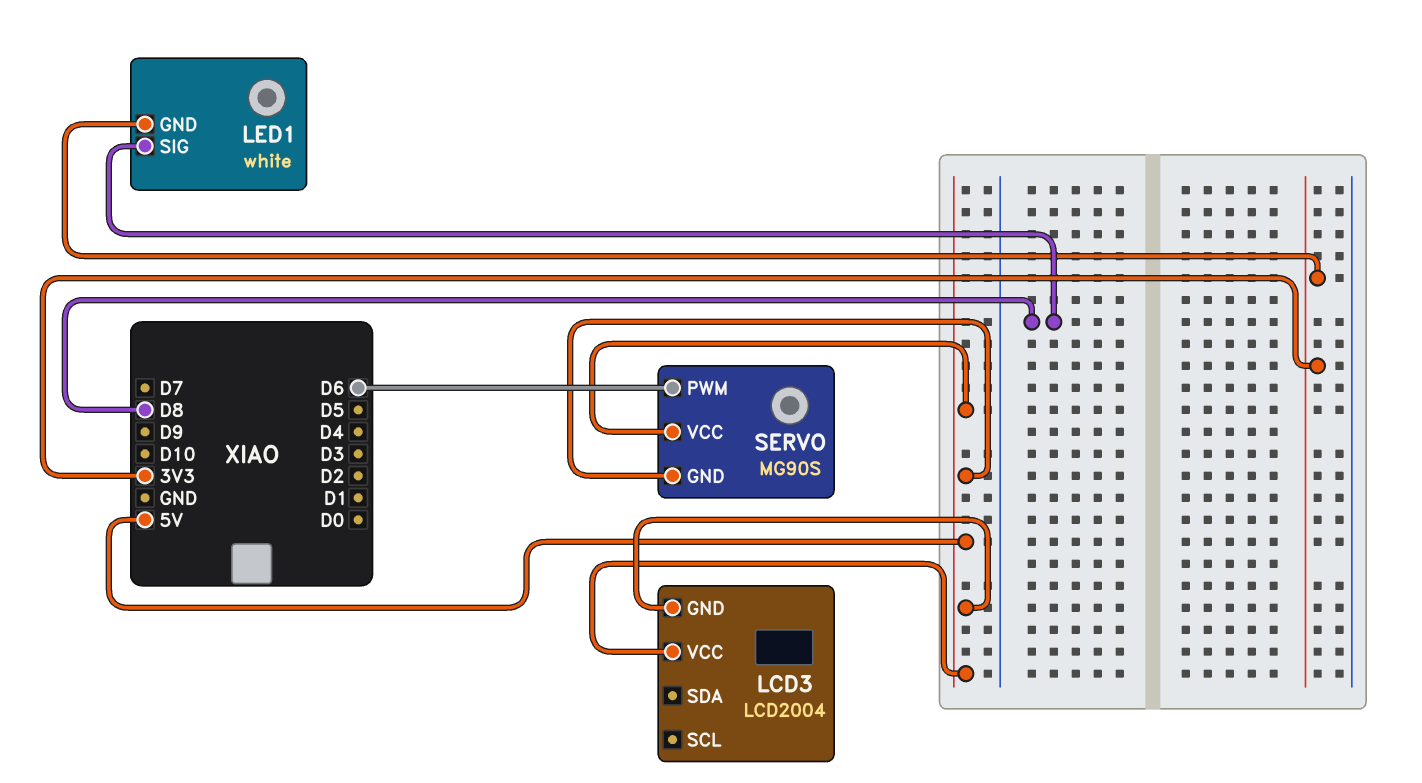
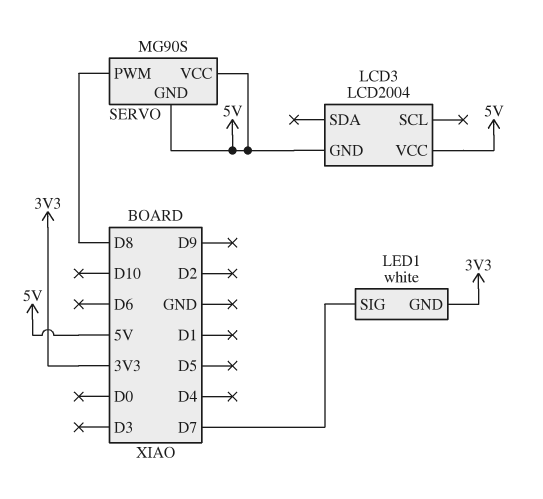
LED1 pin SIG: D8 -> D7
SERVO pin PWM: D6 -> D8

